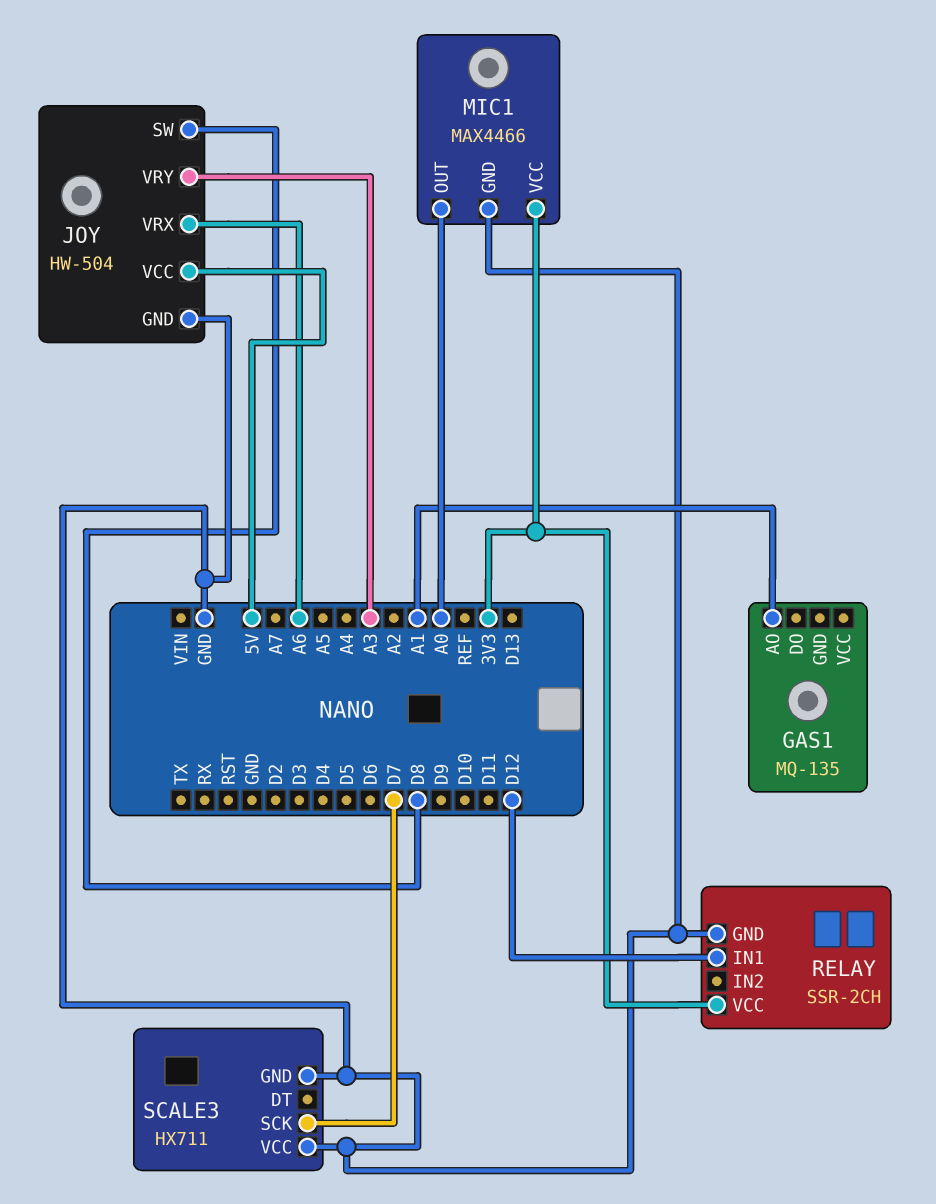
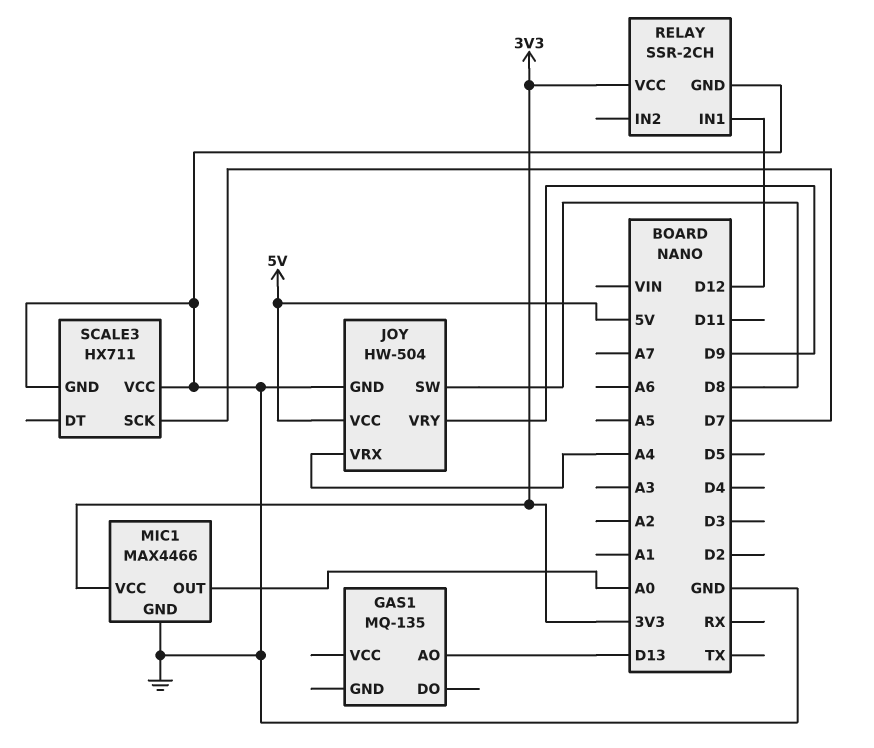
GAS1 pin AO: A1 -> D13
JOY pin VRX: A6 -> A4
JOY pin VRY: A3 -> D9

